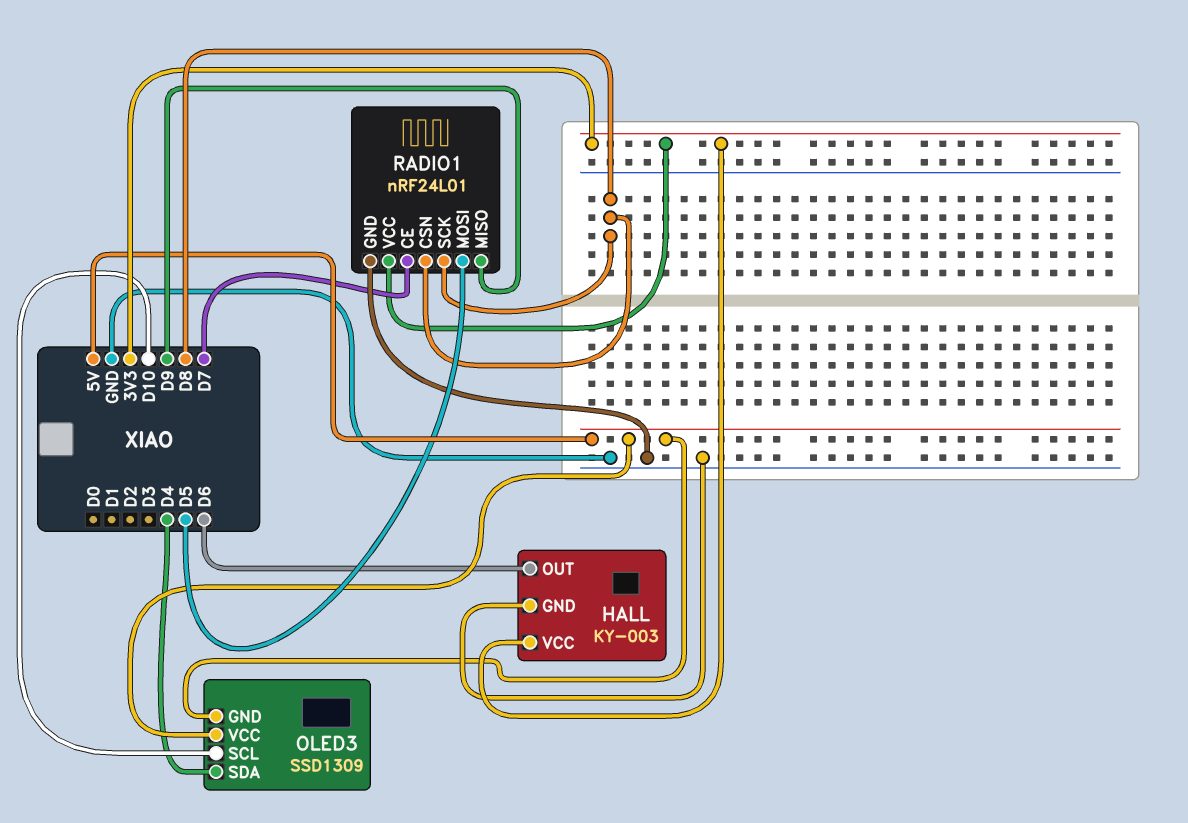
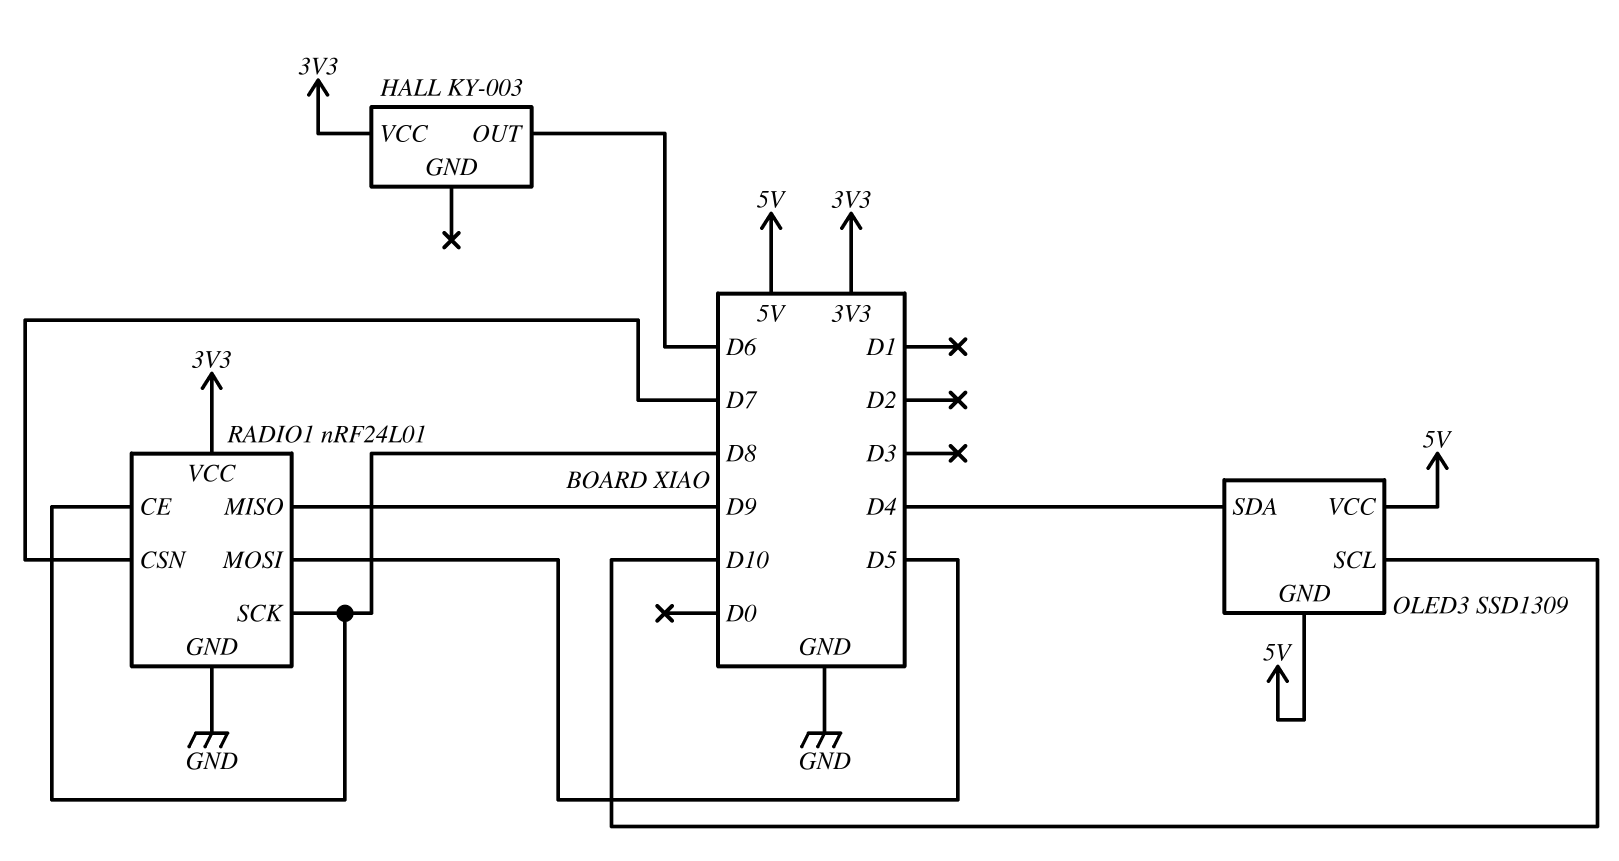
HALL pin GND: GND -> none
RADIO1 pin CE: D7 -> D8
RADIO1 pin CSN: D8 -> D7

